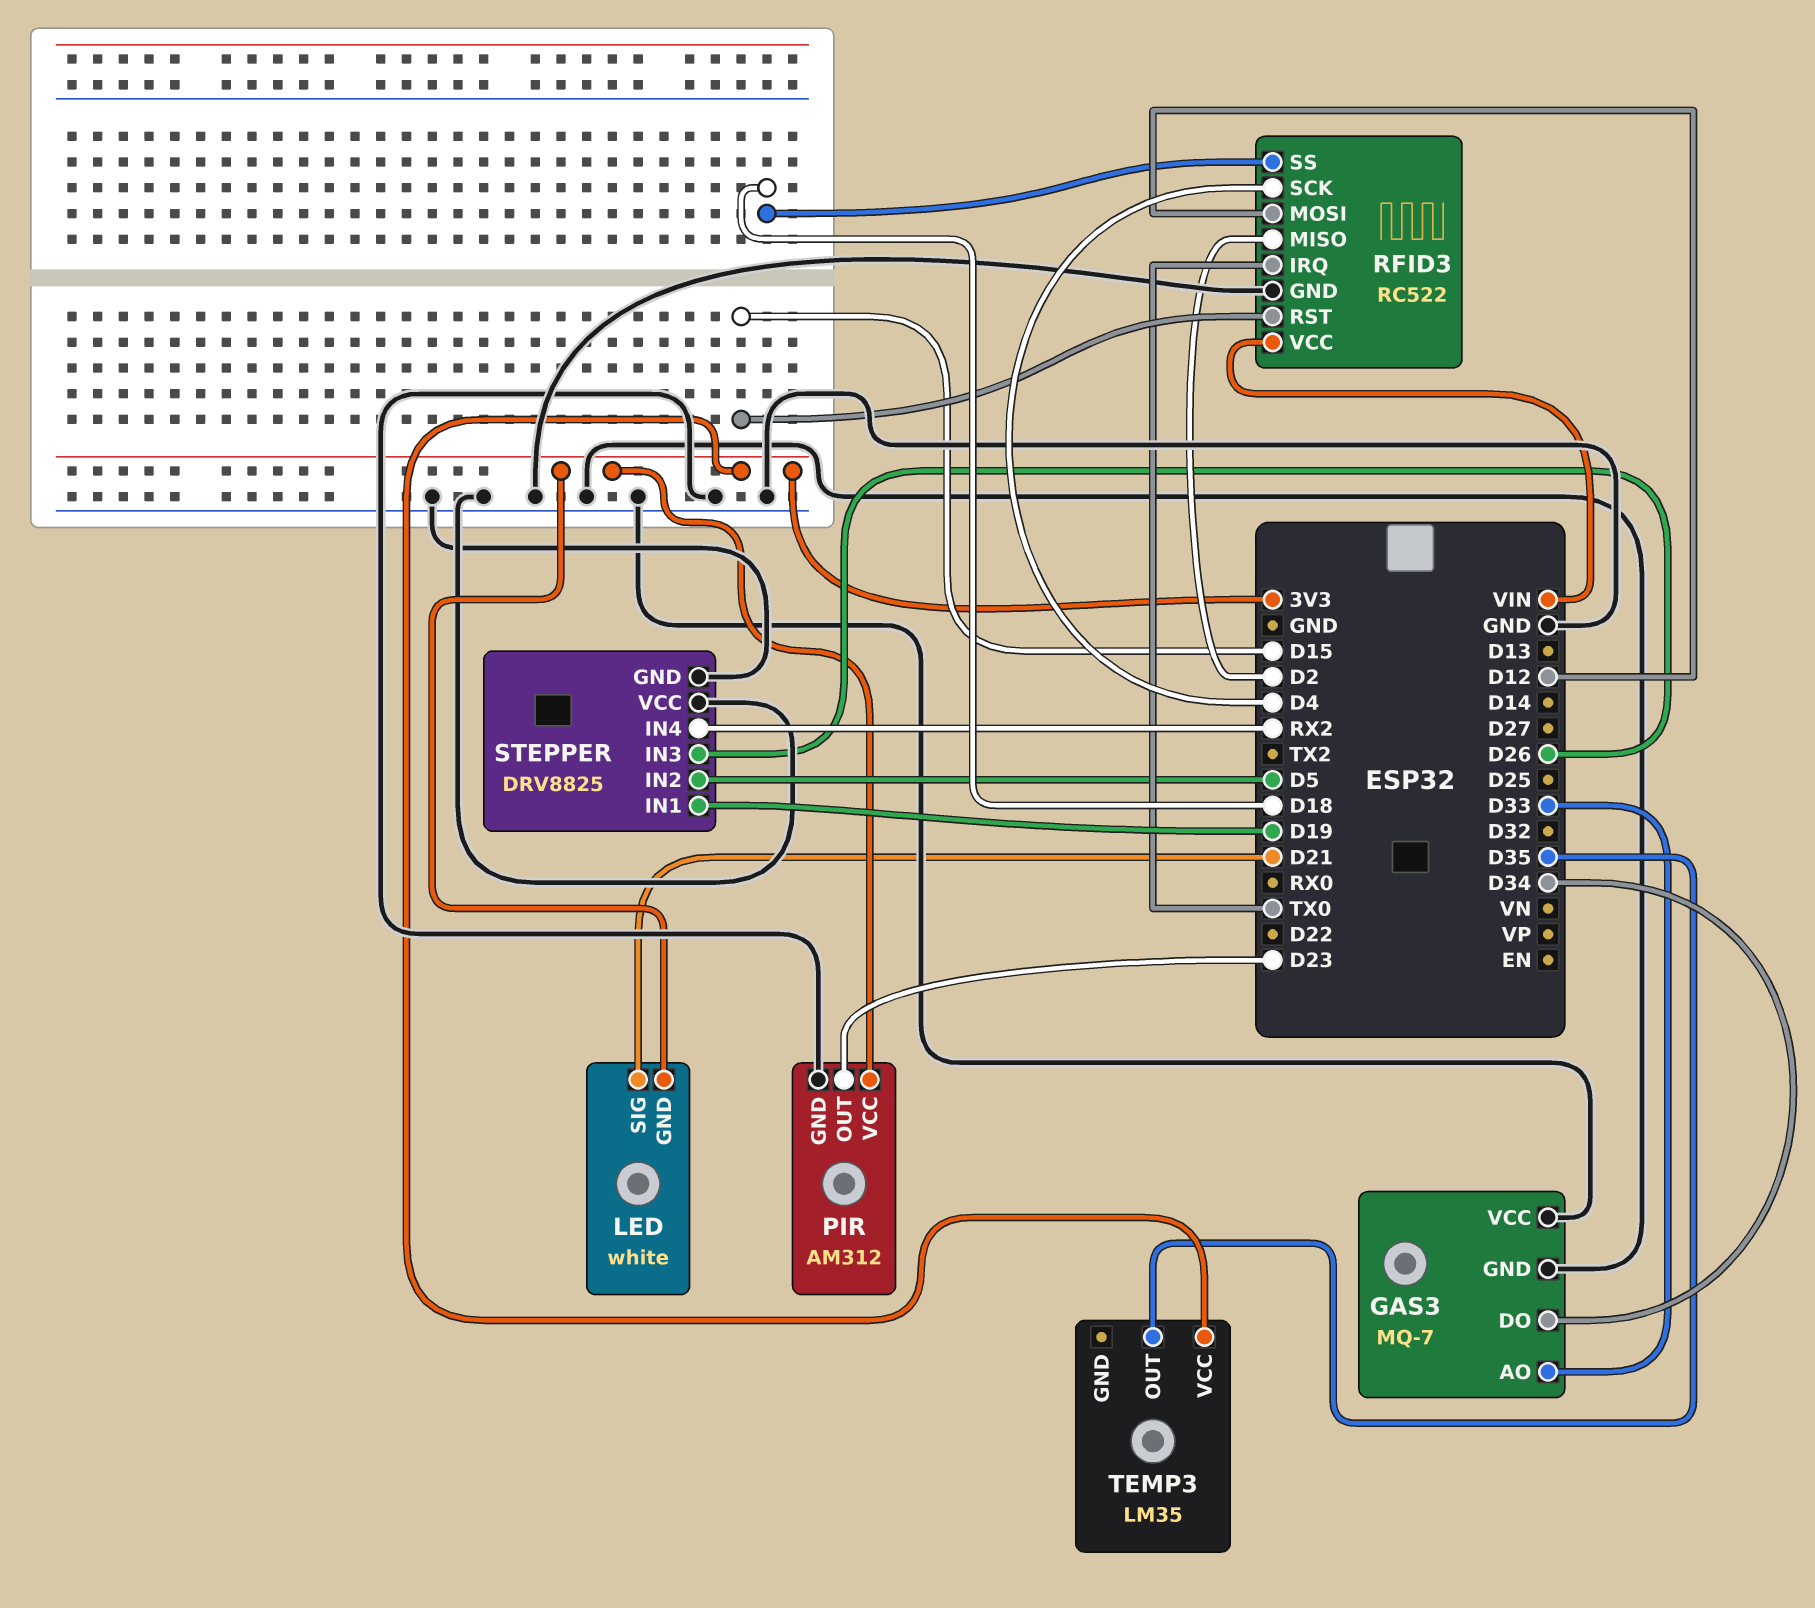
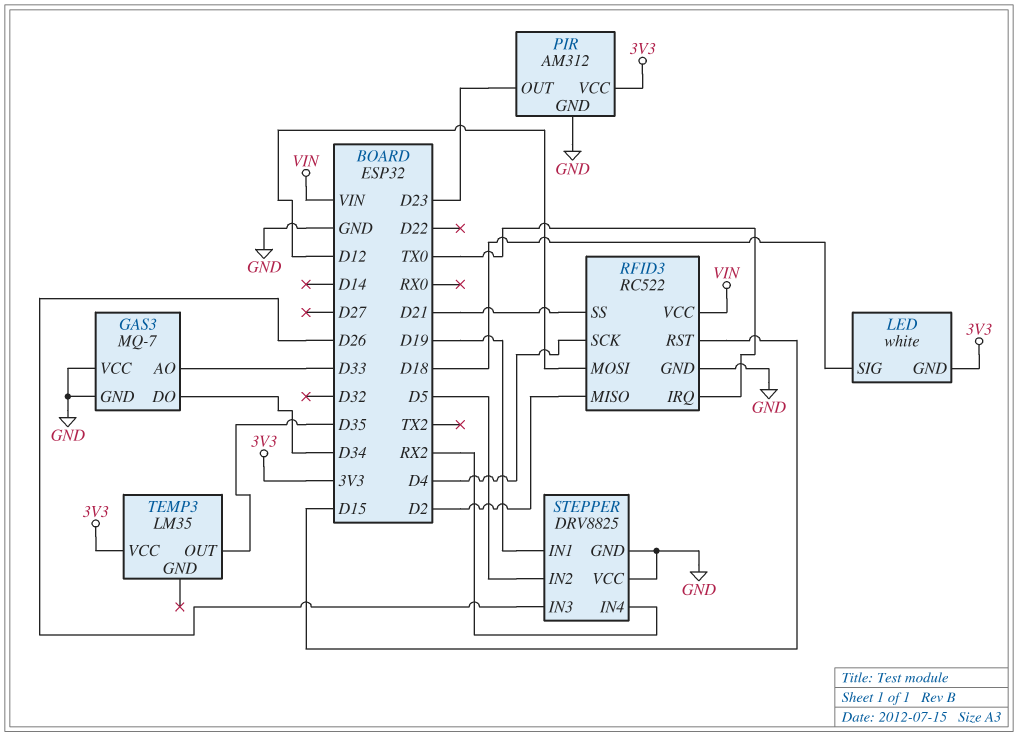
LED pin SIG: D21 -> D18
RFID3 pin SS: D18 -> D21

